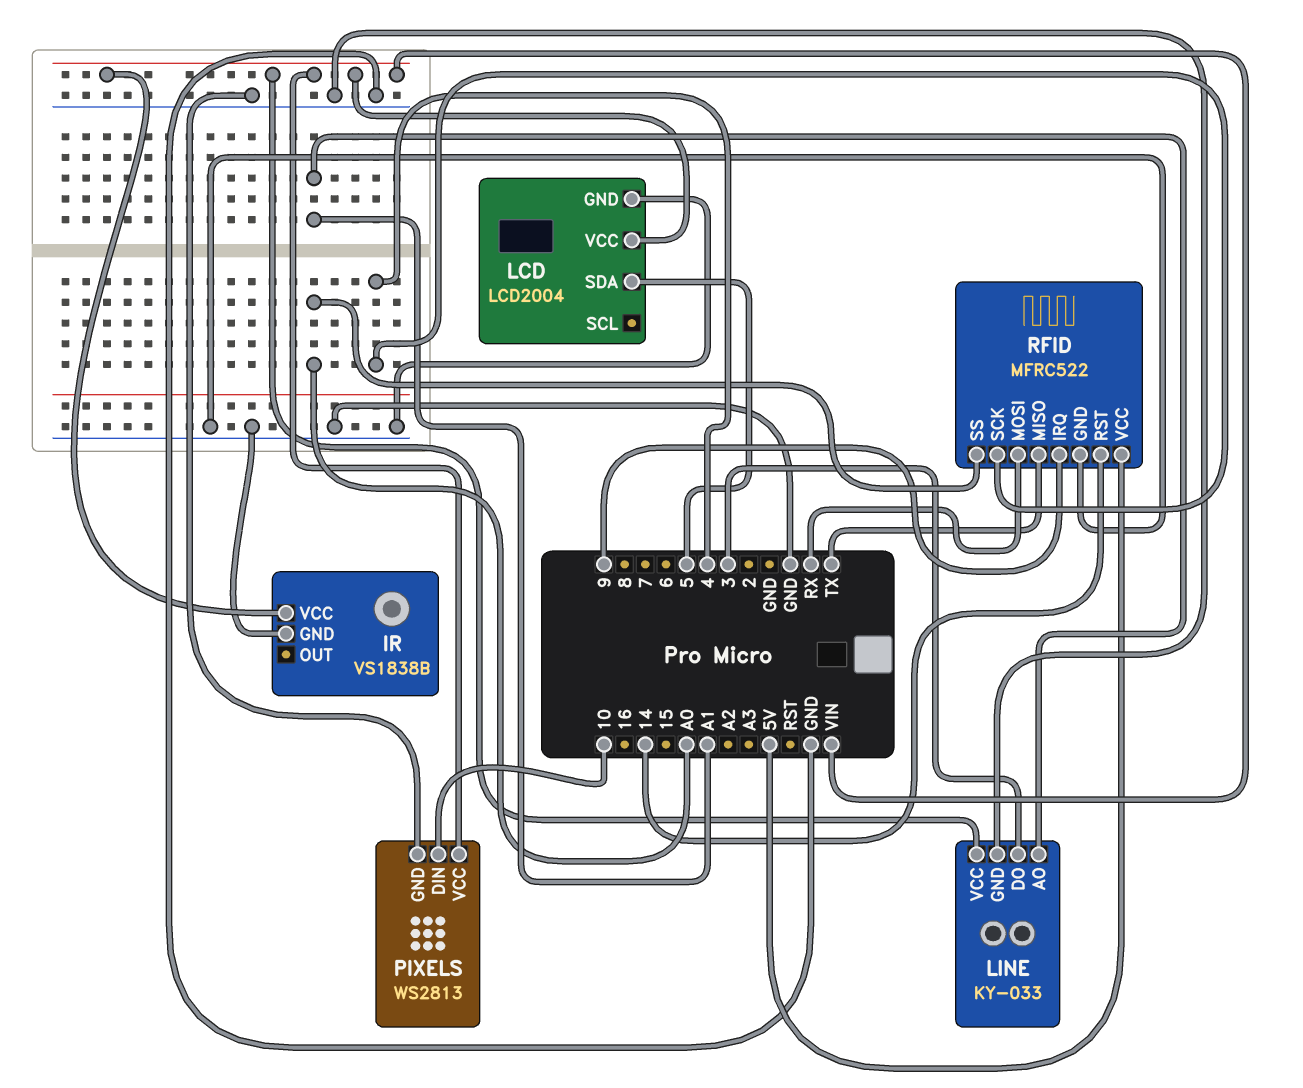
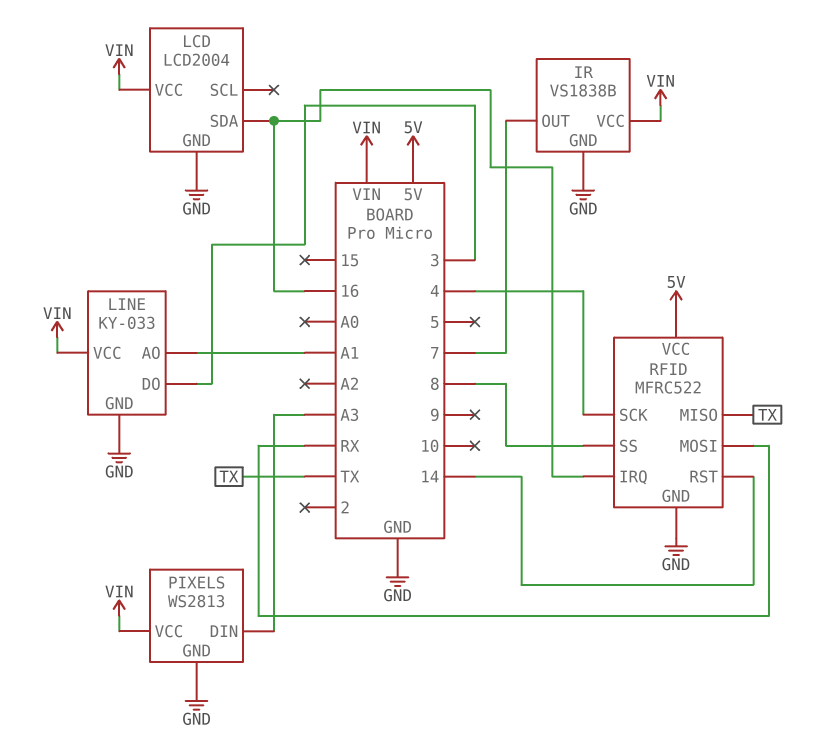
IR pin OUT: none -> 7
LCD pin SDA: 5 -> 16
PIXELS pin DIN: 10 -> A3
RFID pin IRQ: 9 -> 16
RFID pin SS: A0 -> 8

